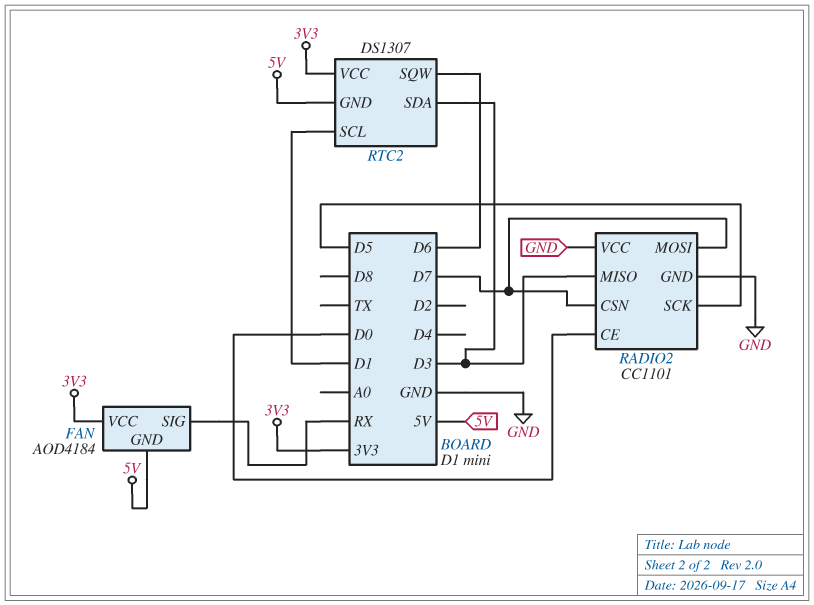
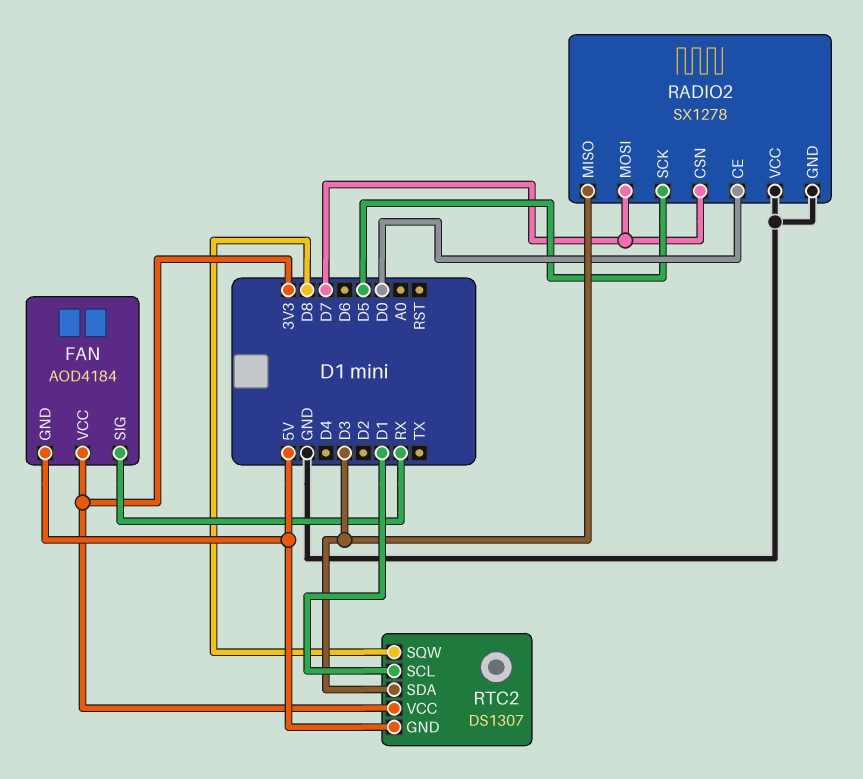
RADIO2: CC1101 -> SX1278
RTC2 pin SQW: D6 -> D8

